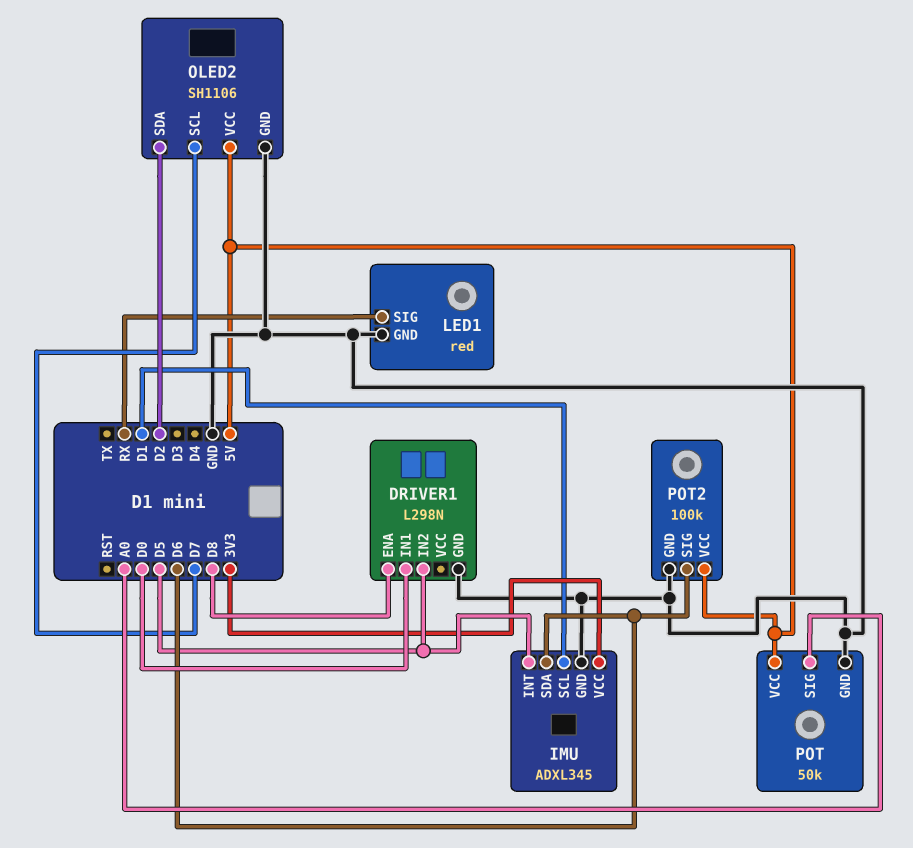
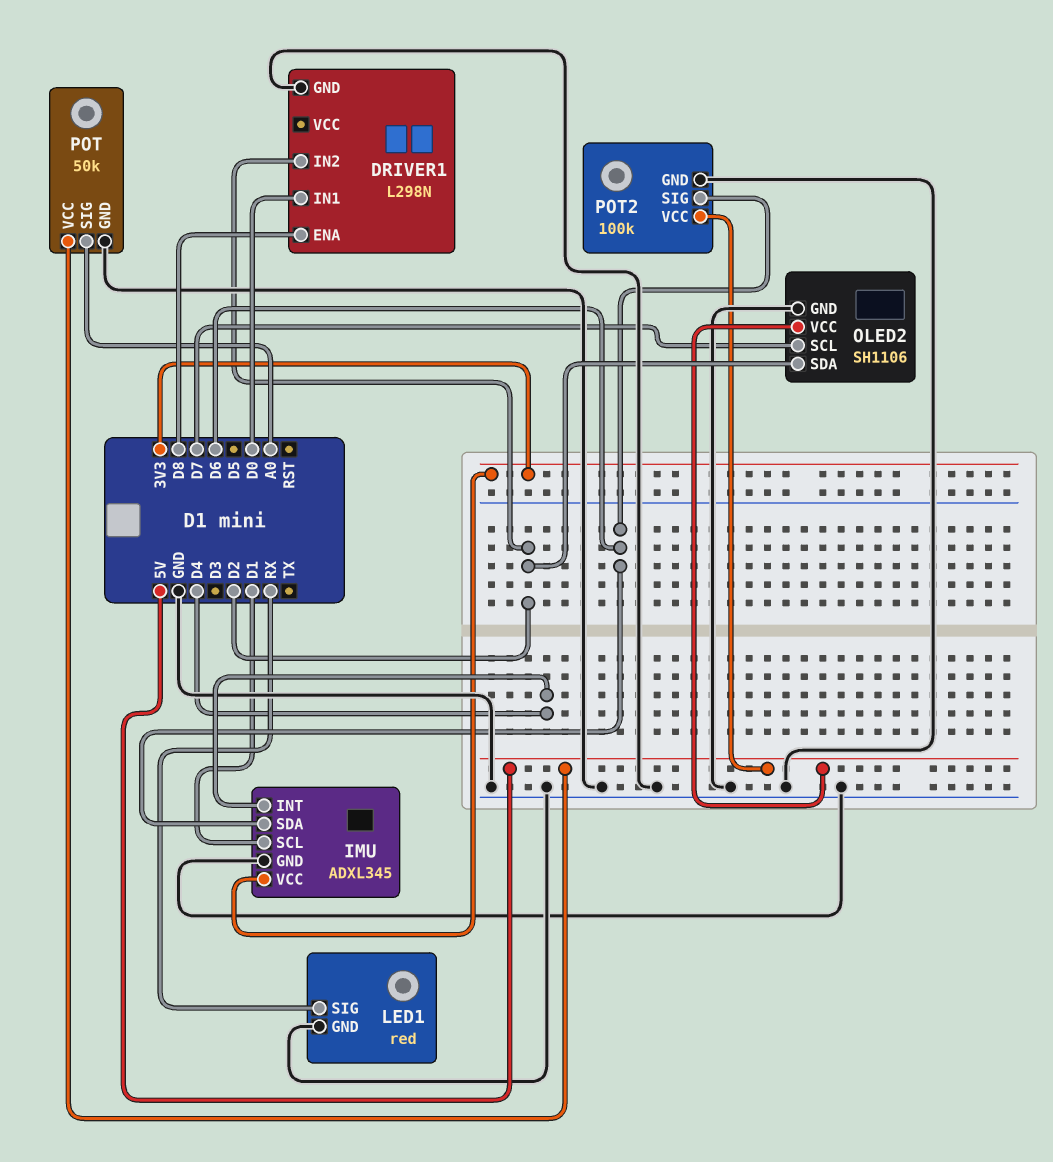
DRIVER1 pin IN2: D5 -> D2
IMU pin INT: D5 -> D4

